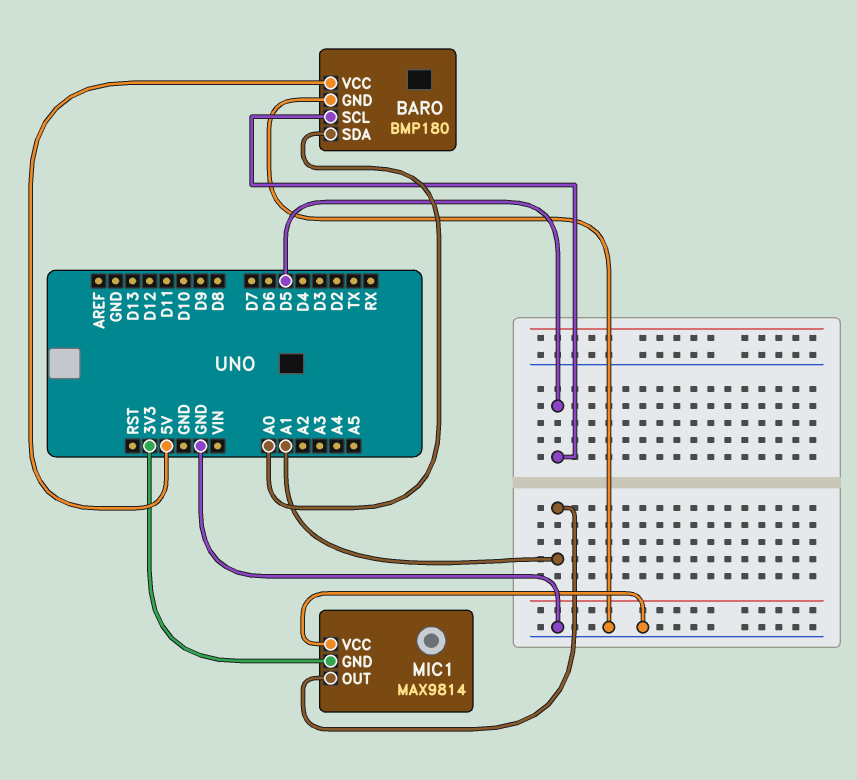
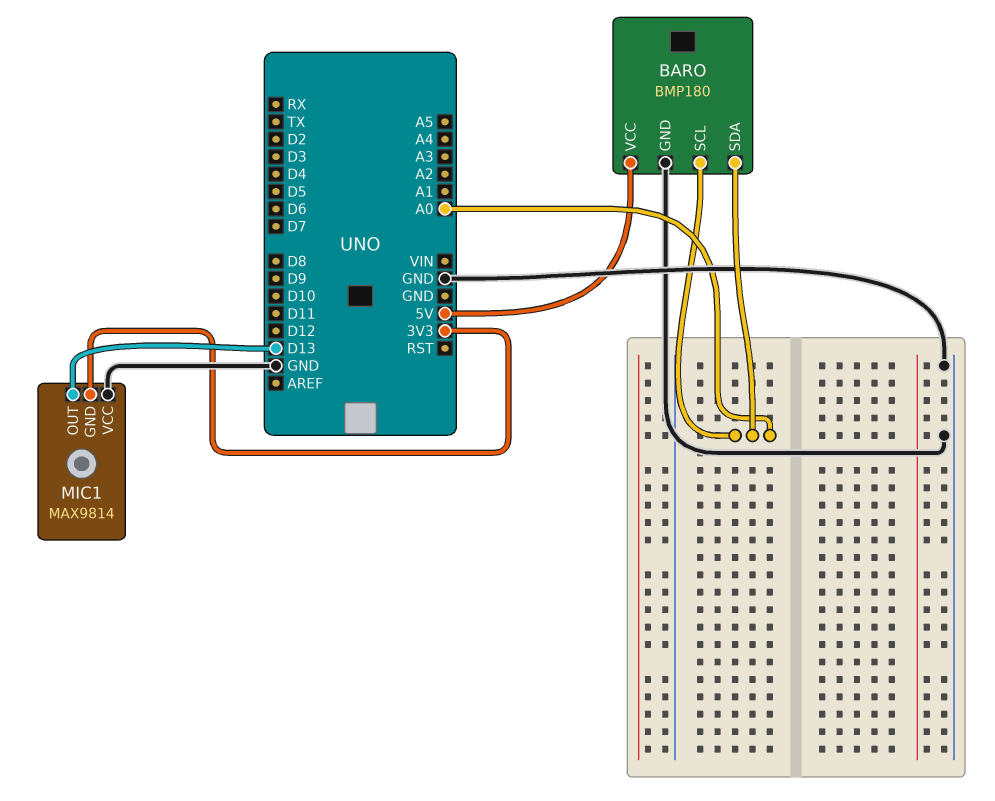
BARO pin SCL: D5 -> A0
MIC1 pin OUT: A1 -> D13

